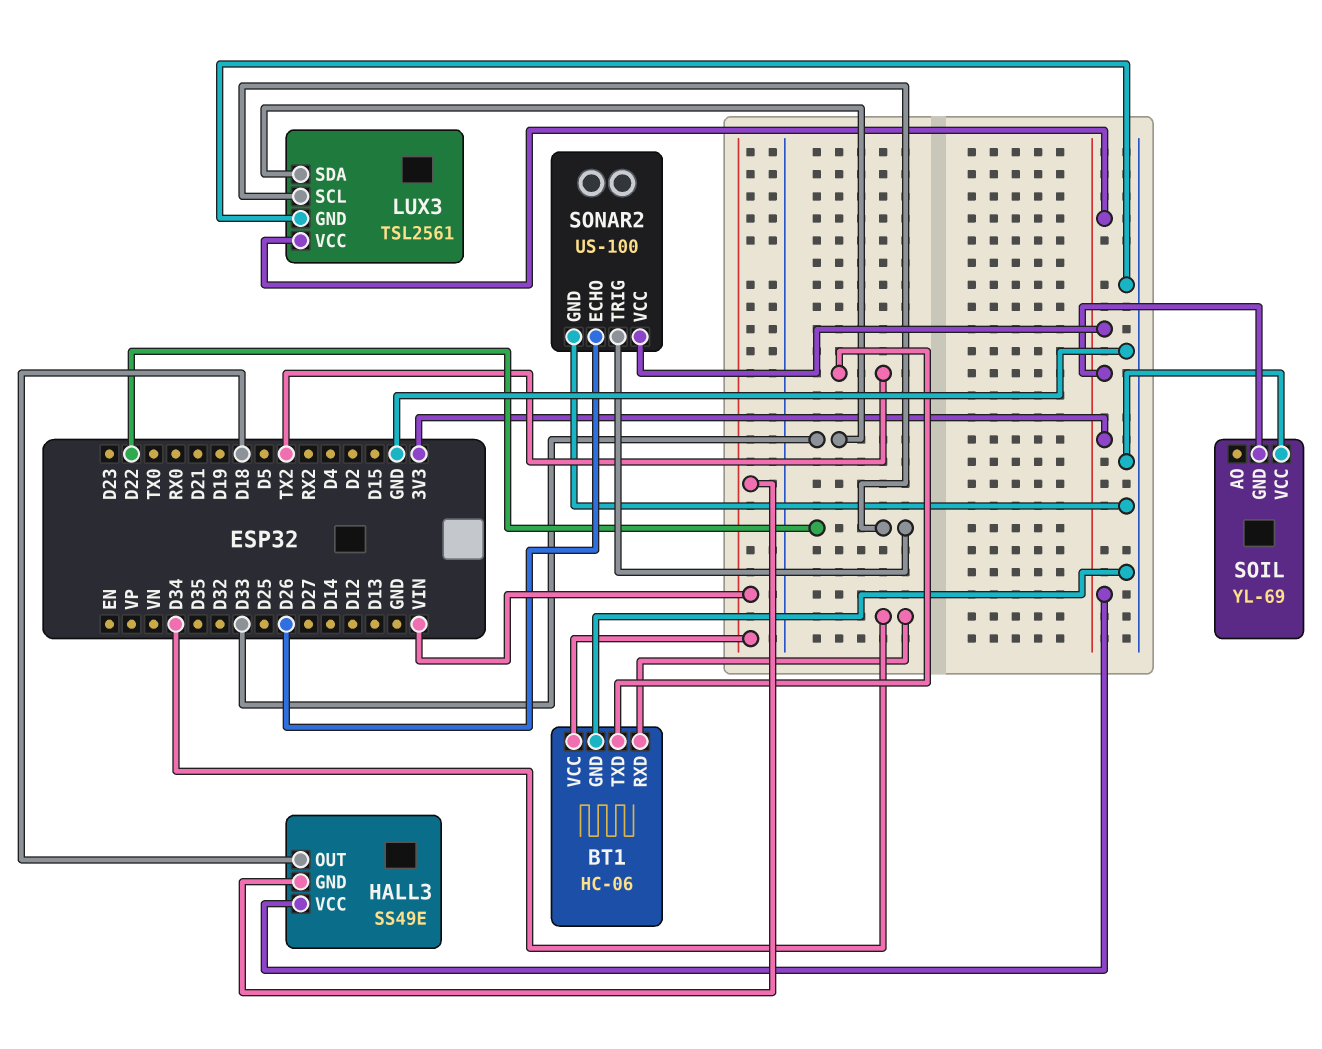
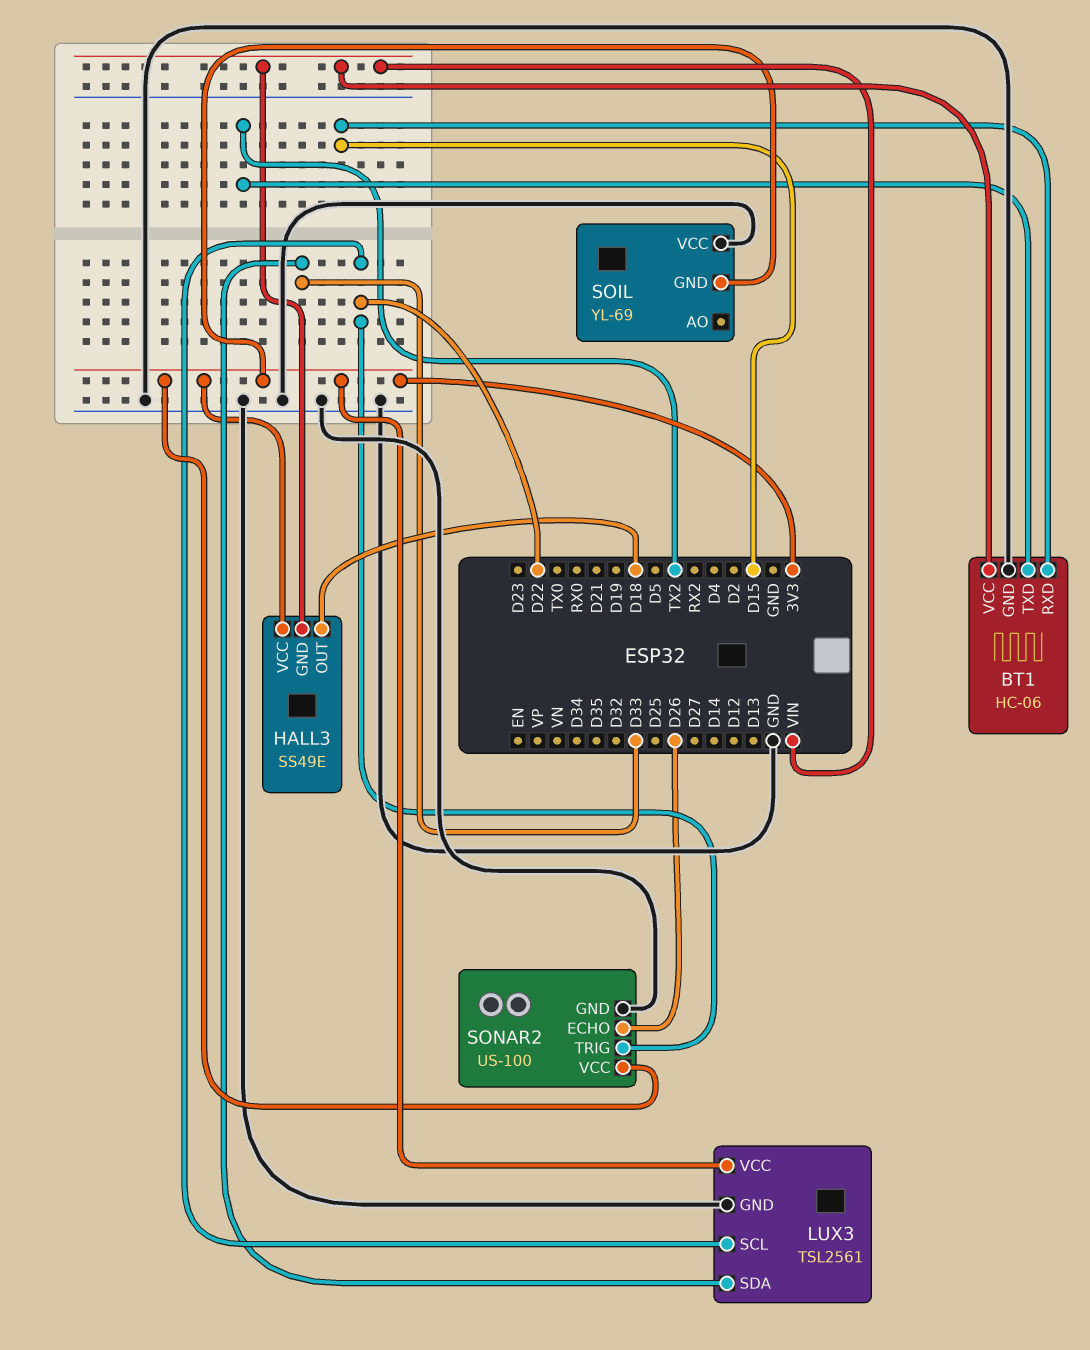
BT1 pin RXD: D34 -> D15

